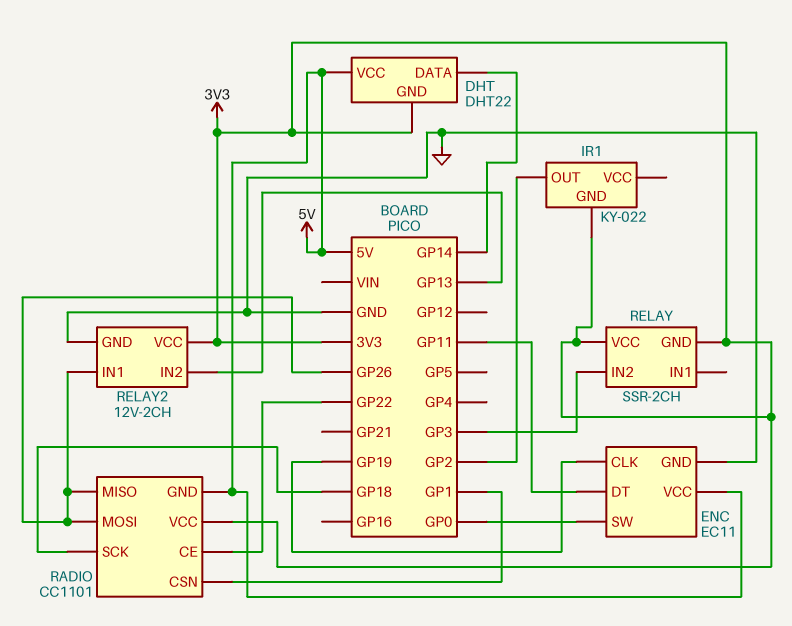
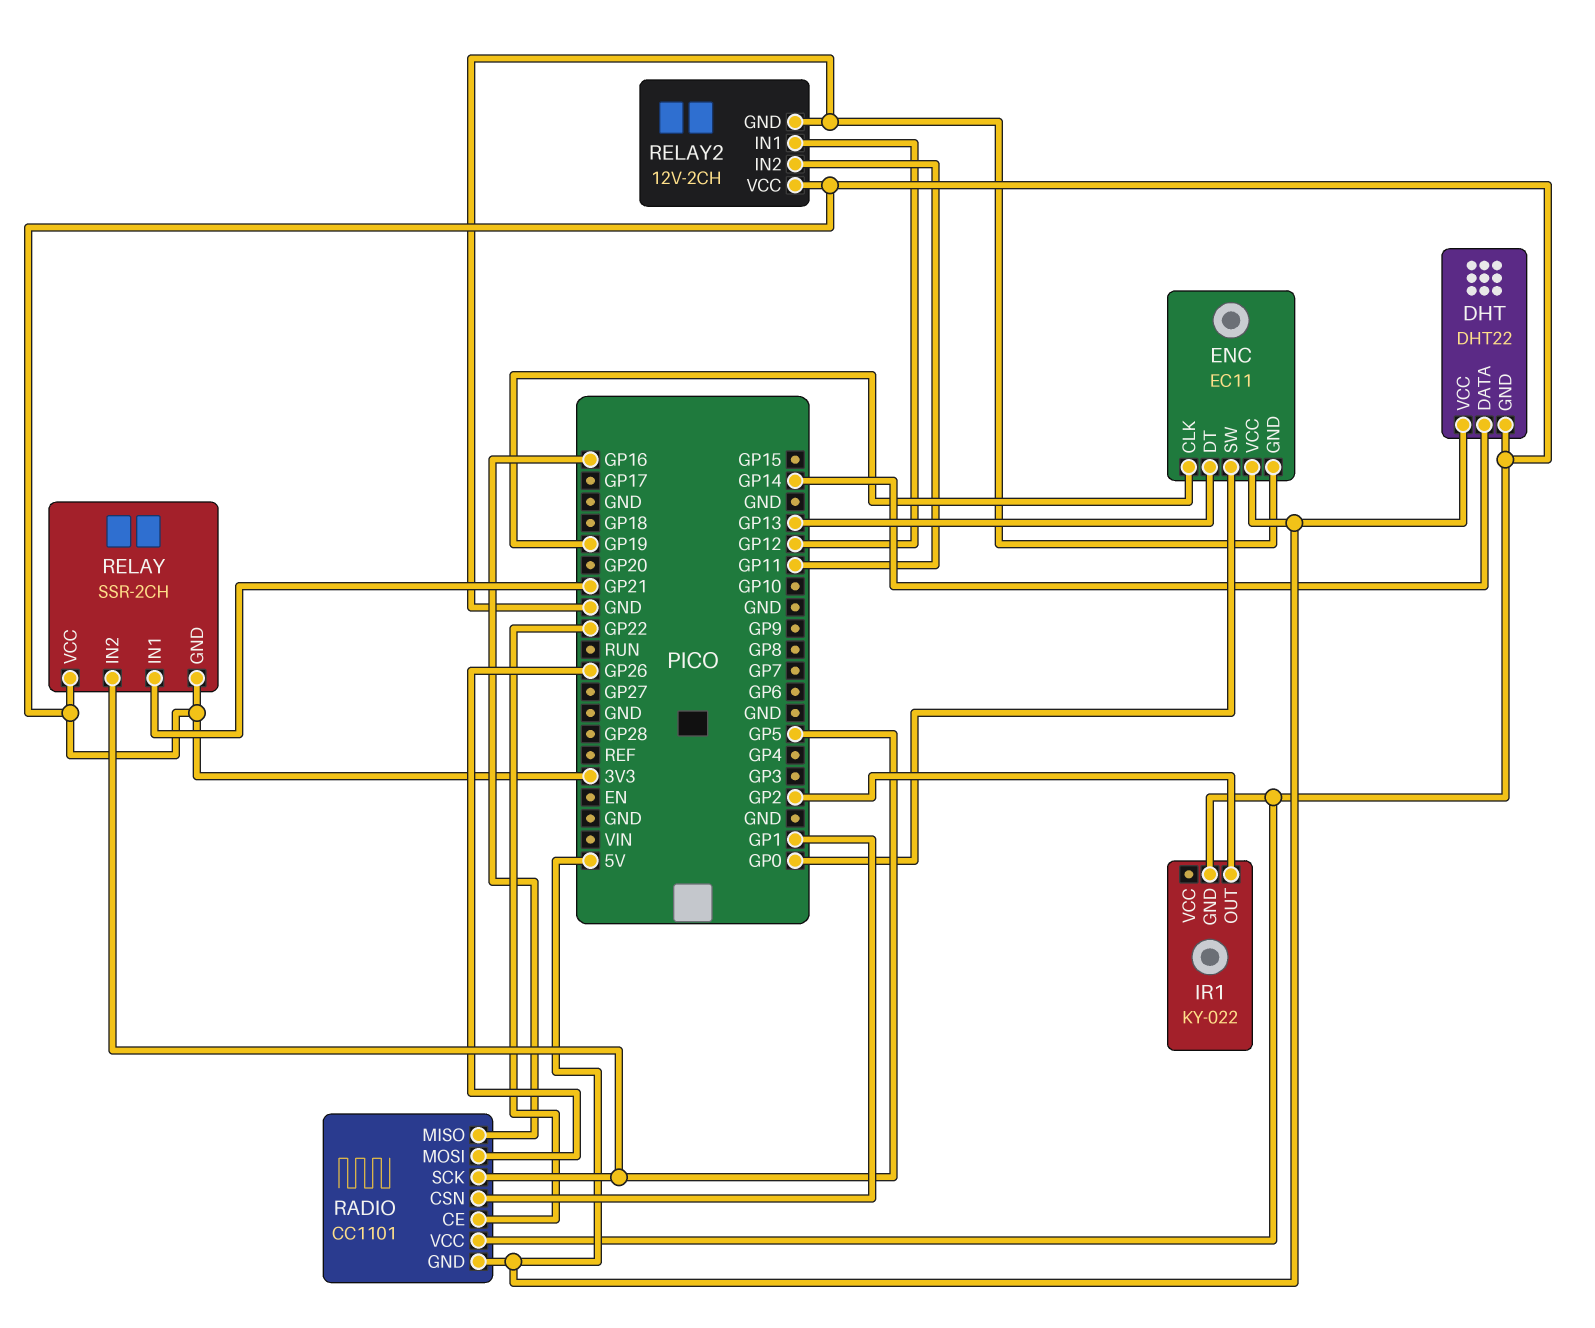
ENC pin DT: GP11 -> GP13
RADIO pin MISO: GP26 -> GP16
RADIO pin SCK: GP18 -> GP5
RELAY pin IN1: none -> GP21
RELAY pin IN2: GP3 -> GP5
RELAY2 pin IN1: GP26 -> GP12
RELAY2 pin IN2: GP13 -> GP11

